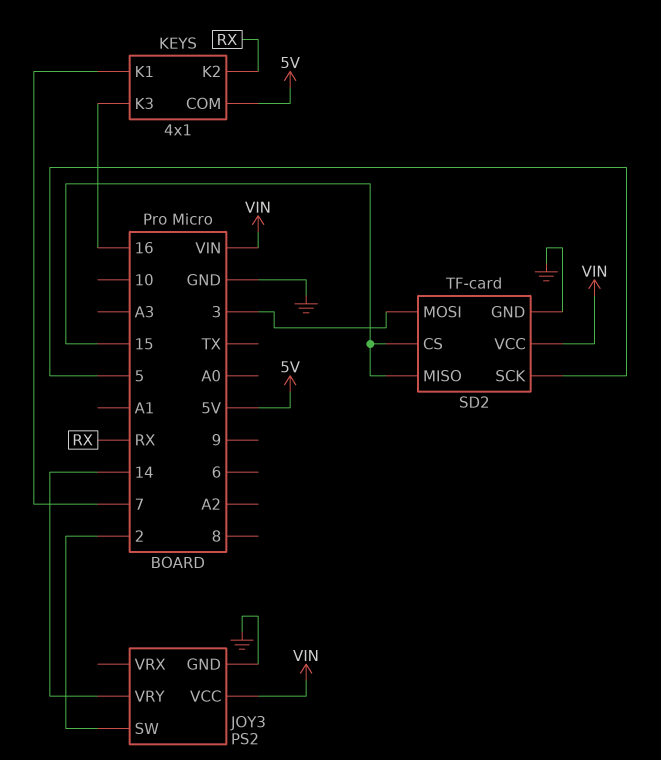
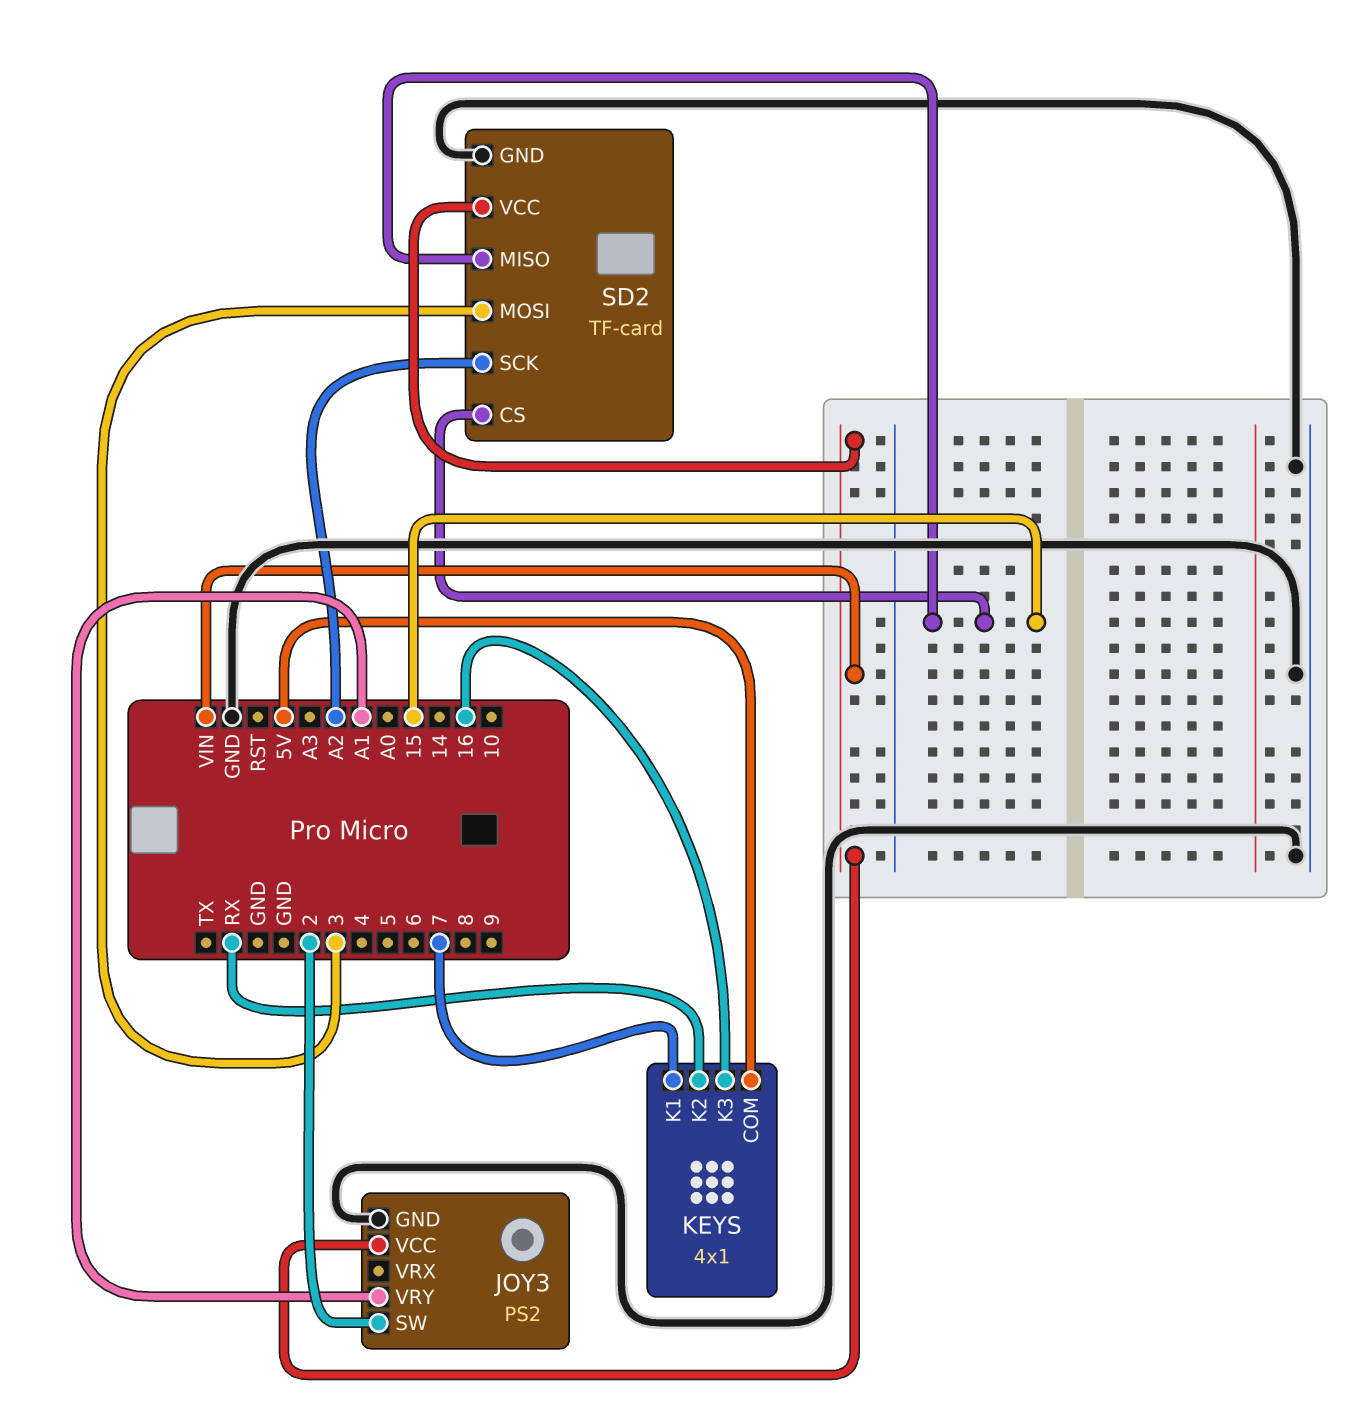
JOY3 pin VRY: 14 -> A1
SD2 pin SCK: 5 -> A2

